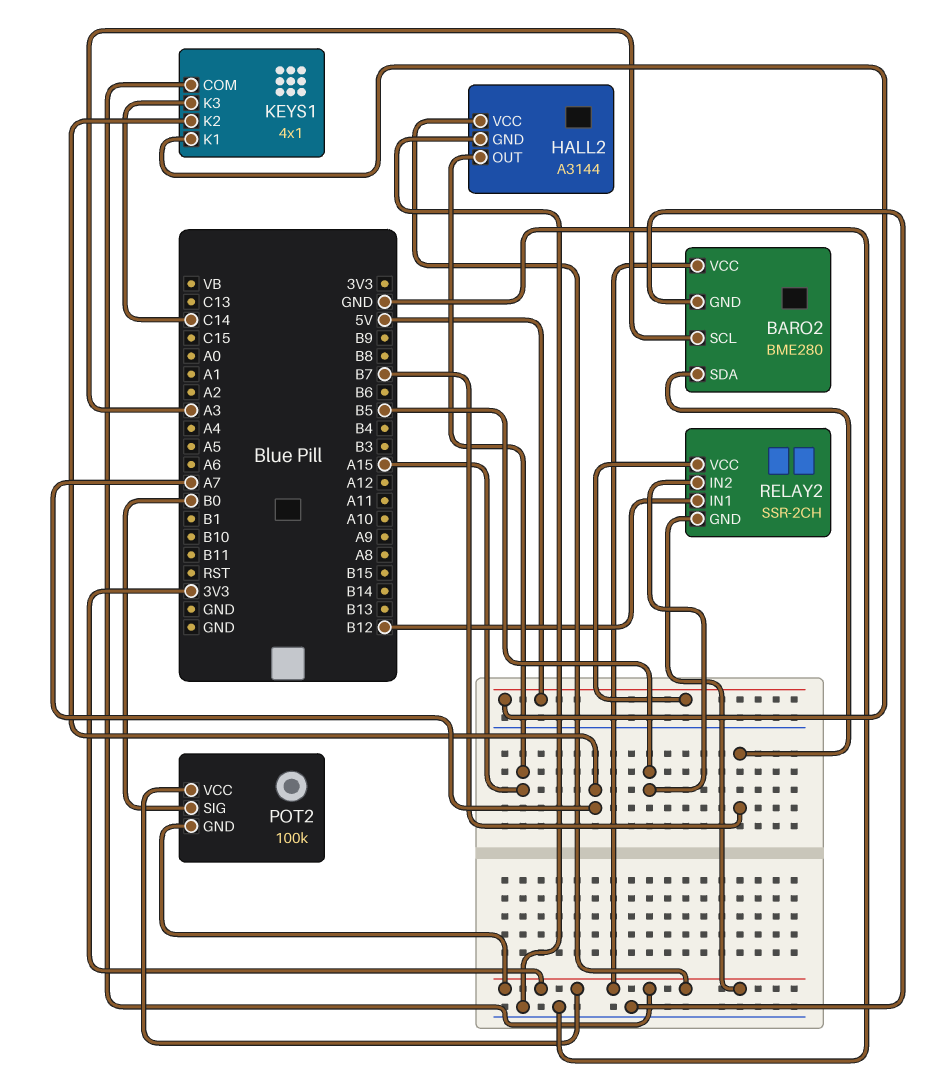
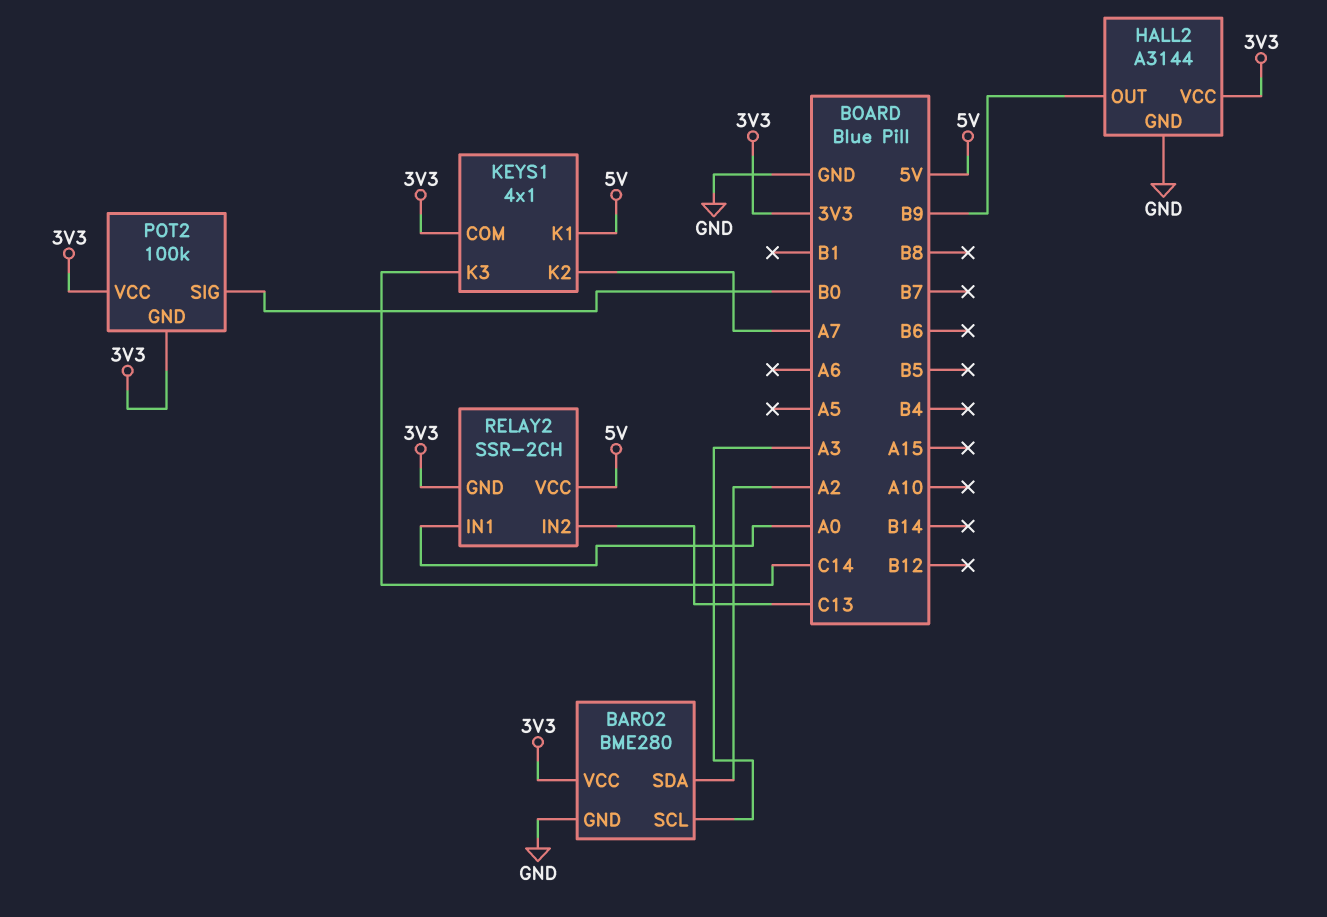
BARO2 pin SDA: B7 -> A2
HALL2 pin OUT: A15 -> B9
RELAY2 pin IN1: B12 -> A0
RELAY2 pin IN2: B5 -> C13

